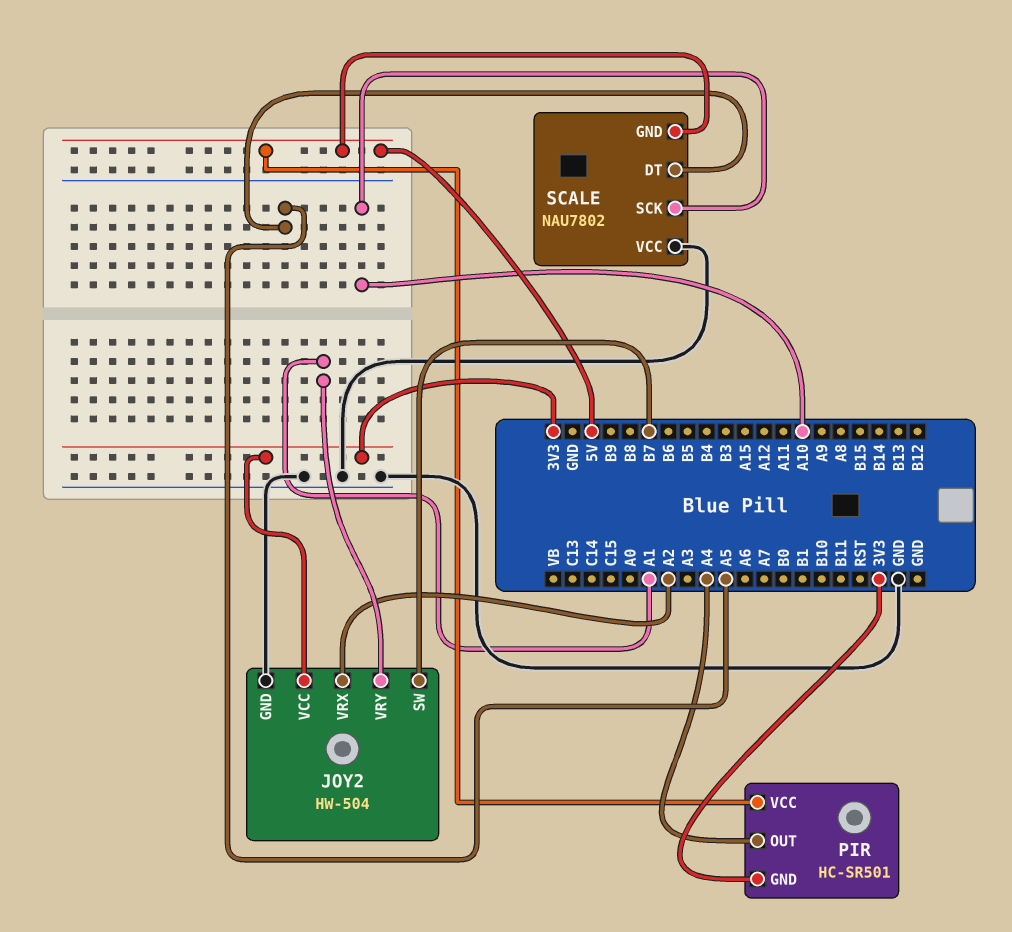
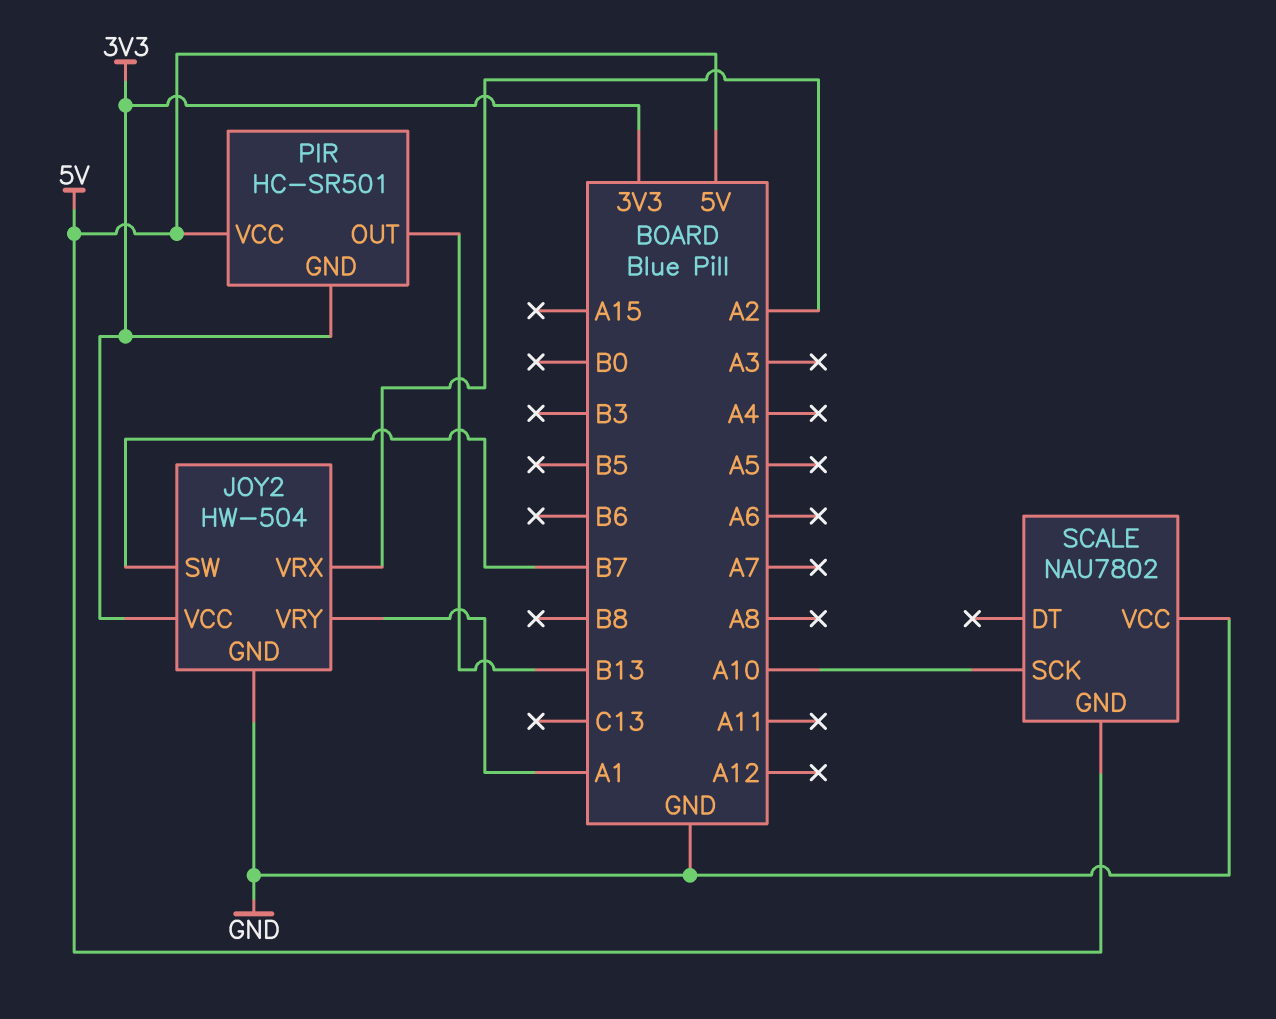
PIR pin OUT: A4 -> B13
SCALE pin DT: A5 -> none

